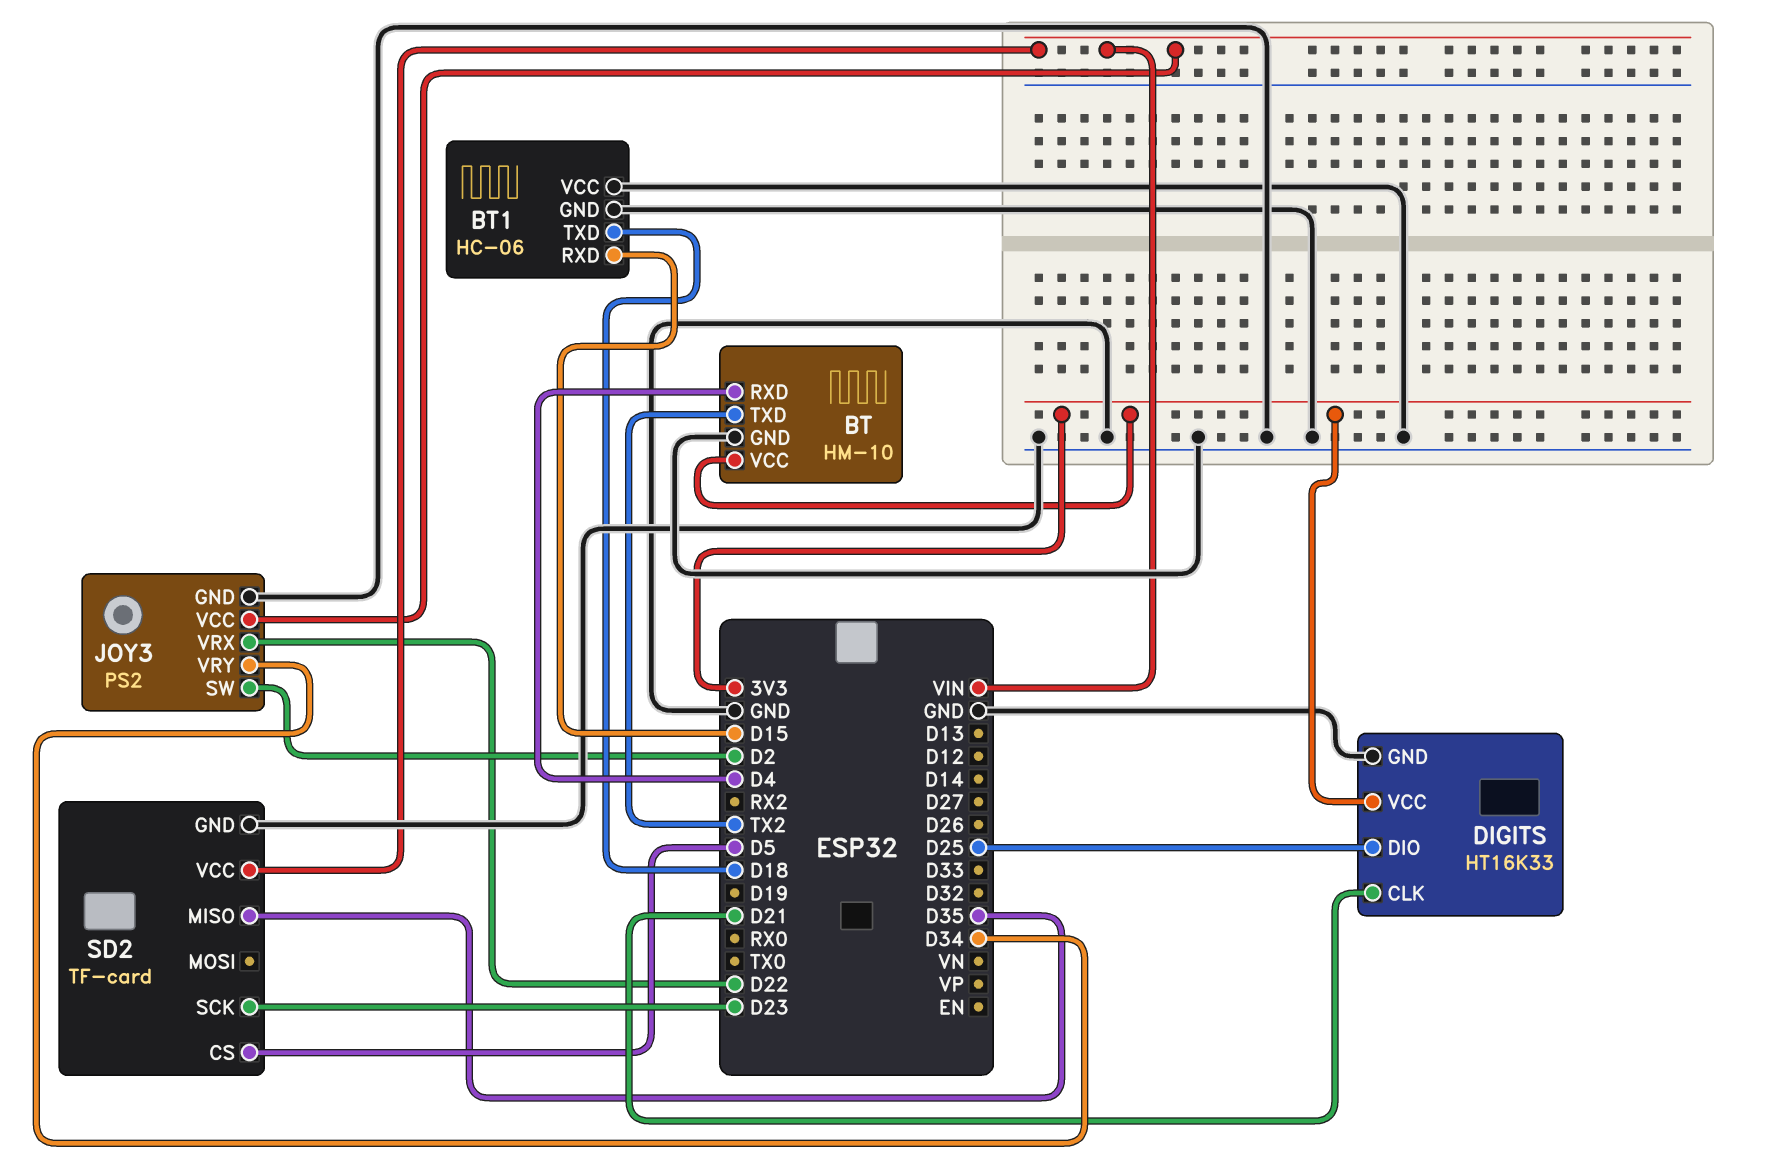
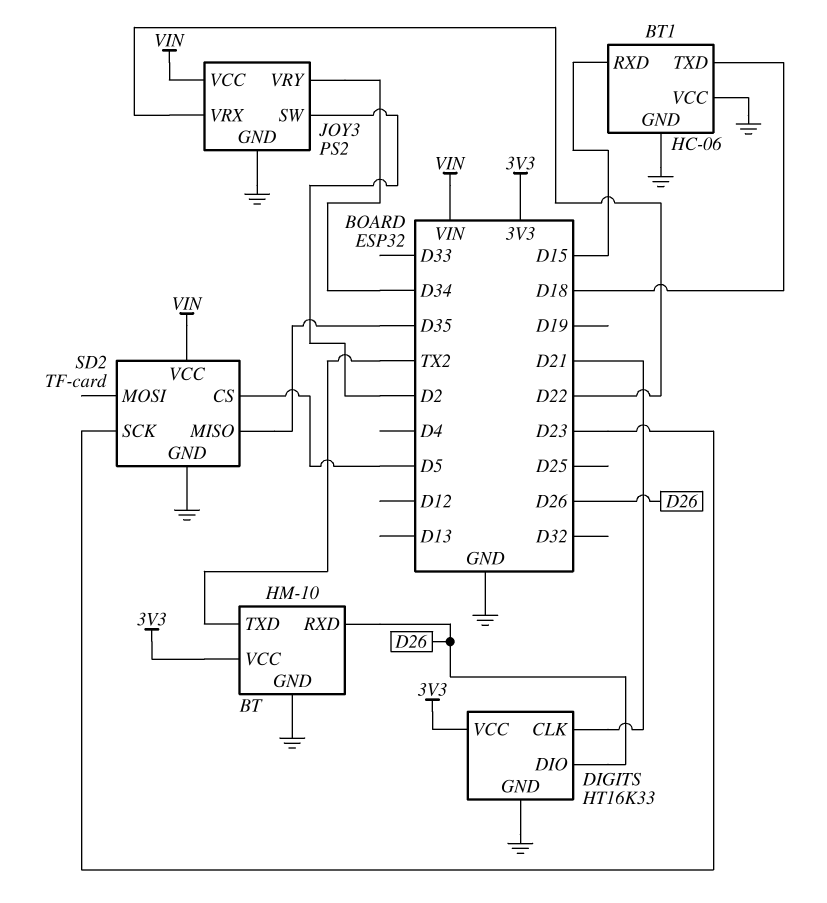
BT pin RXD: D4 -> D26
DIGITS pin DIO: D25 -> D26

